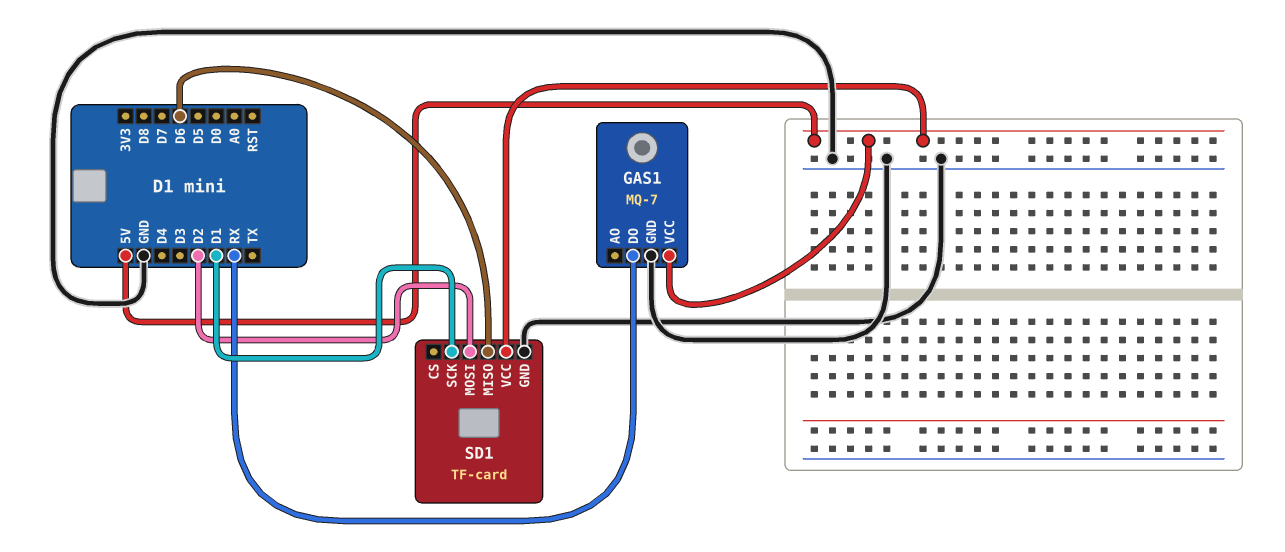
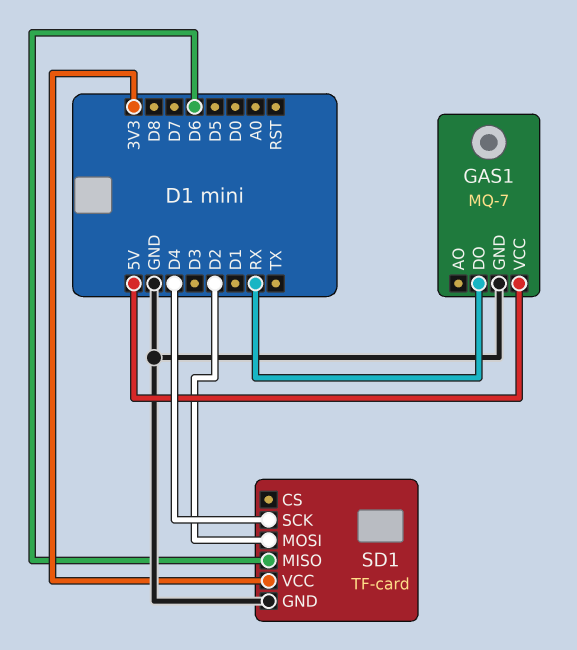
SD1 pin SCK: D1 -> D4
SD1 pin VCC: 5V -> 3V3

